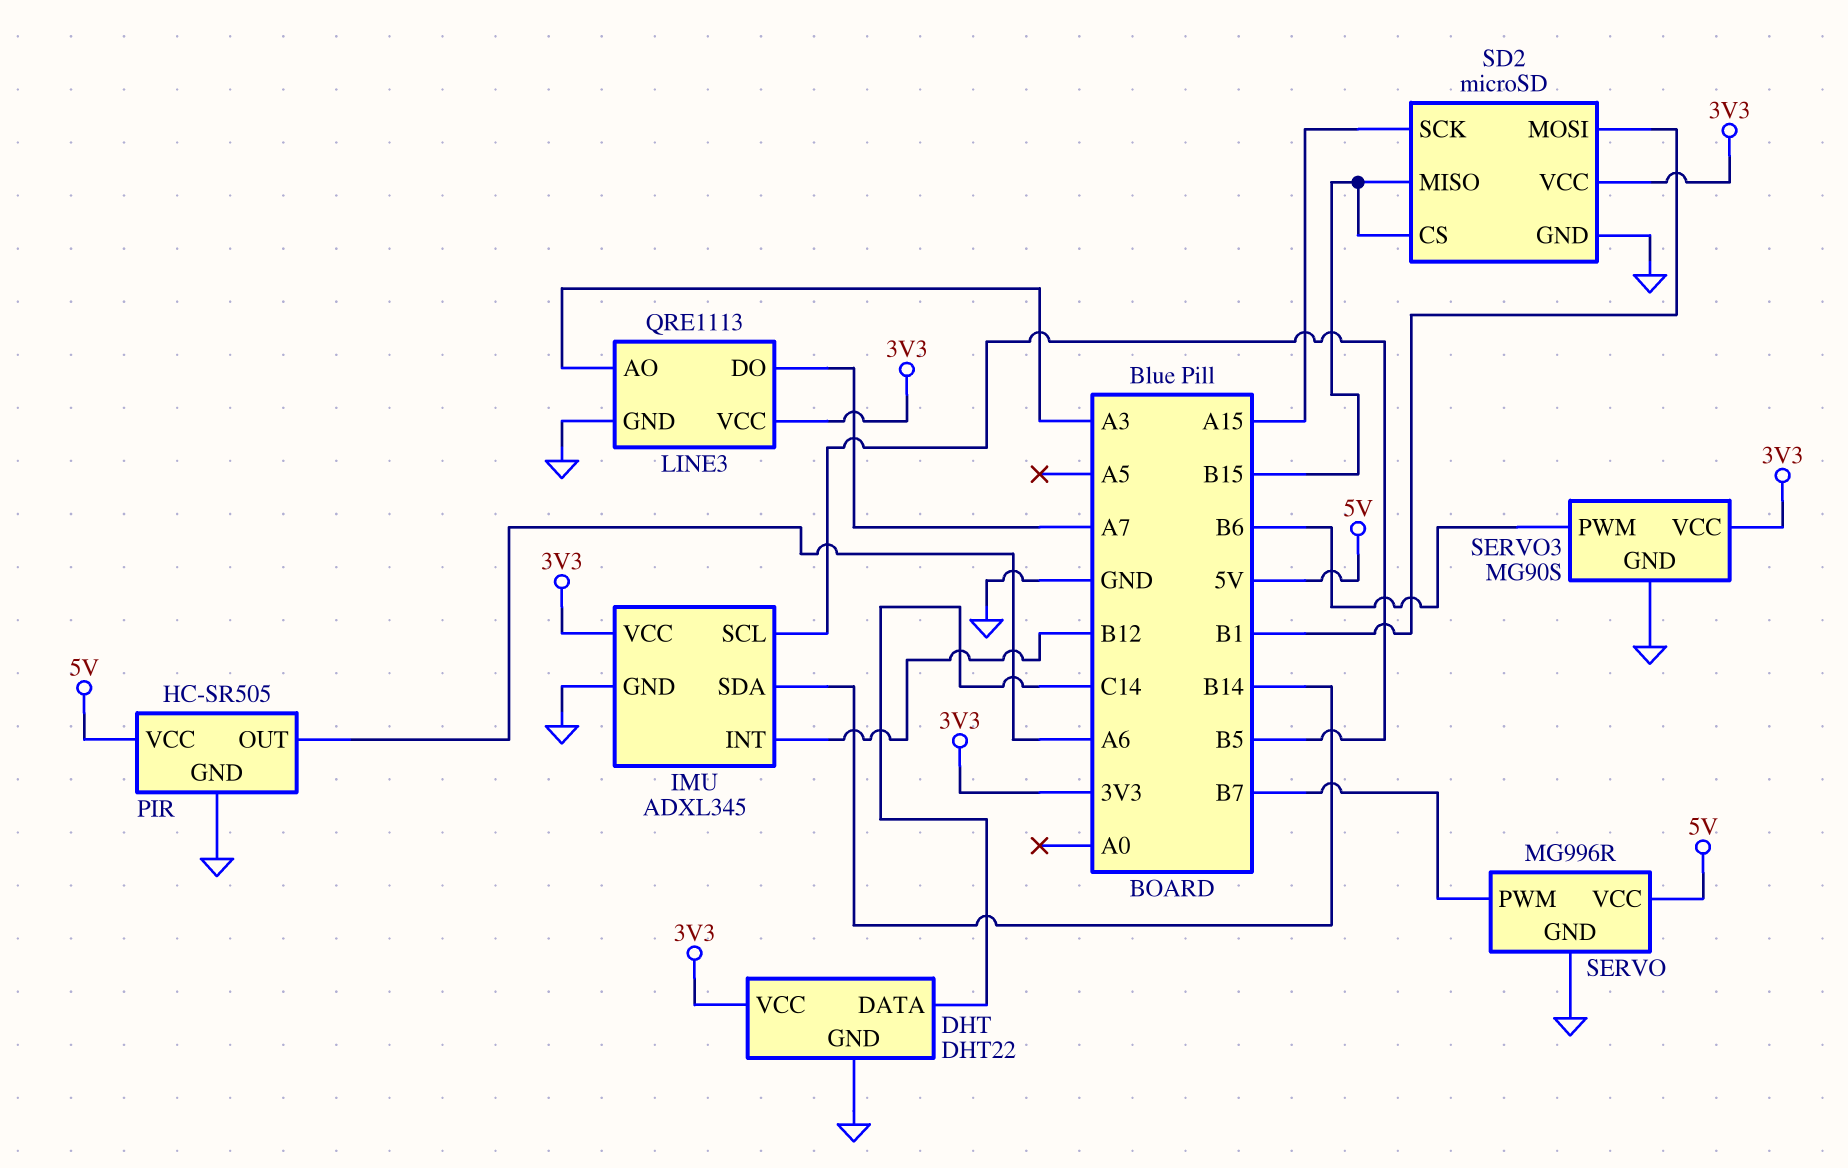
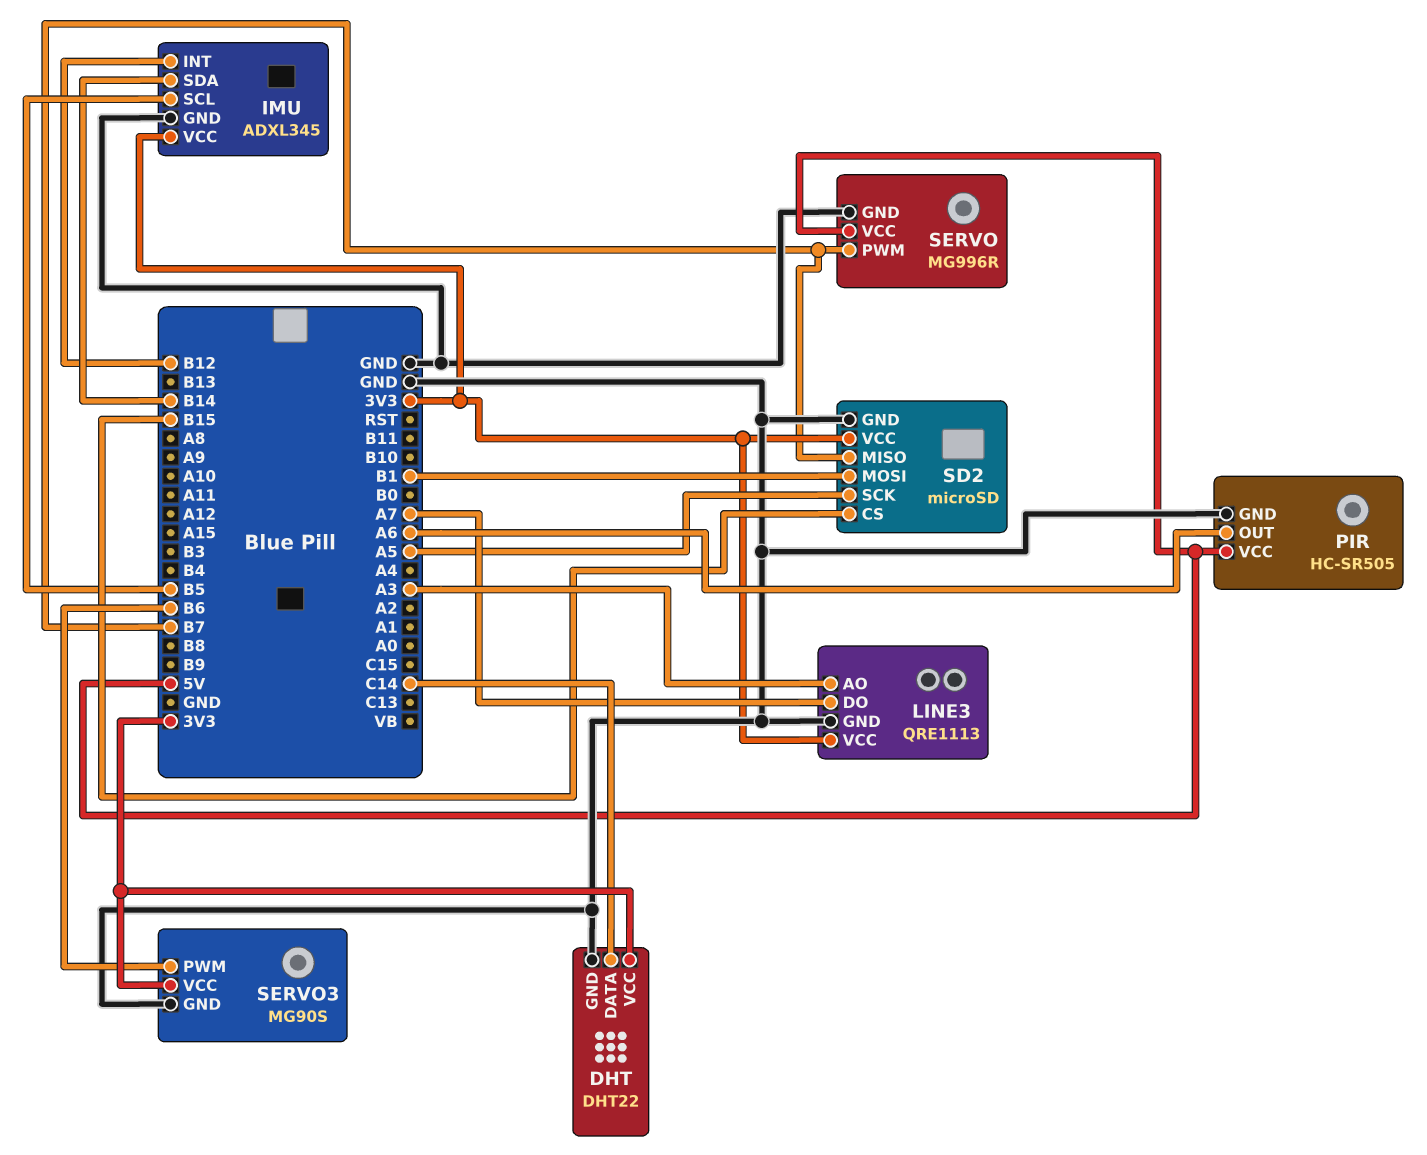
SD2 pin MISO: B15 -> B7
SD2 pin SCK: A15 -> A5

